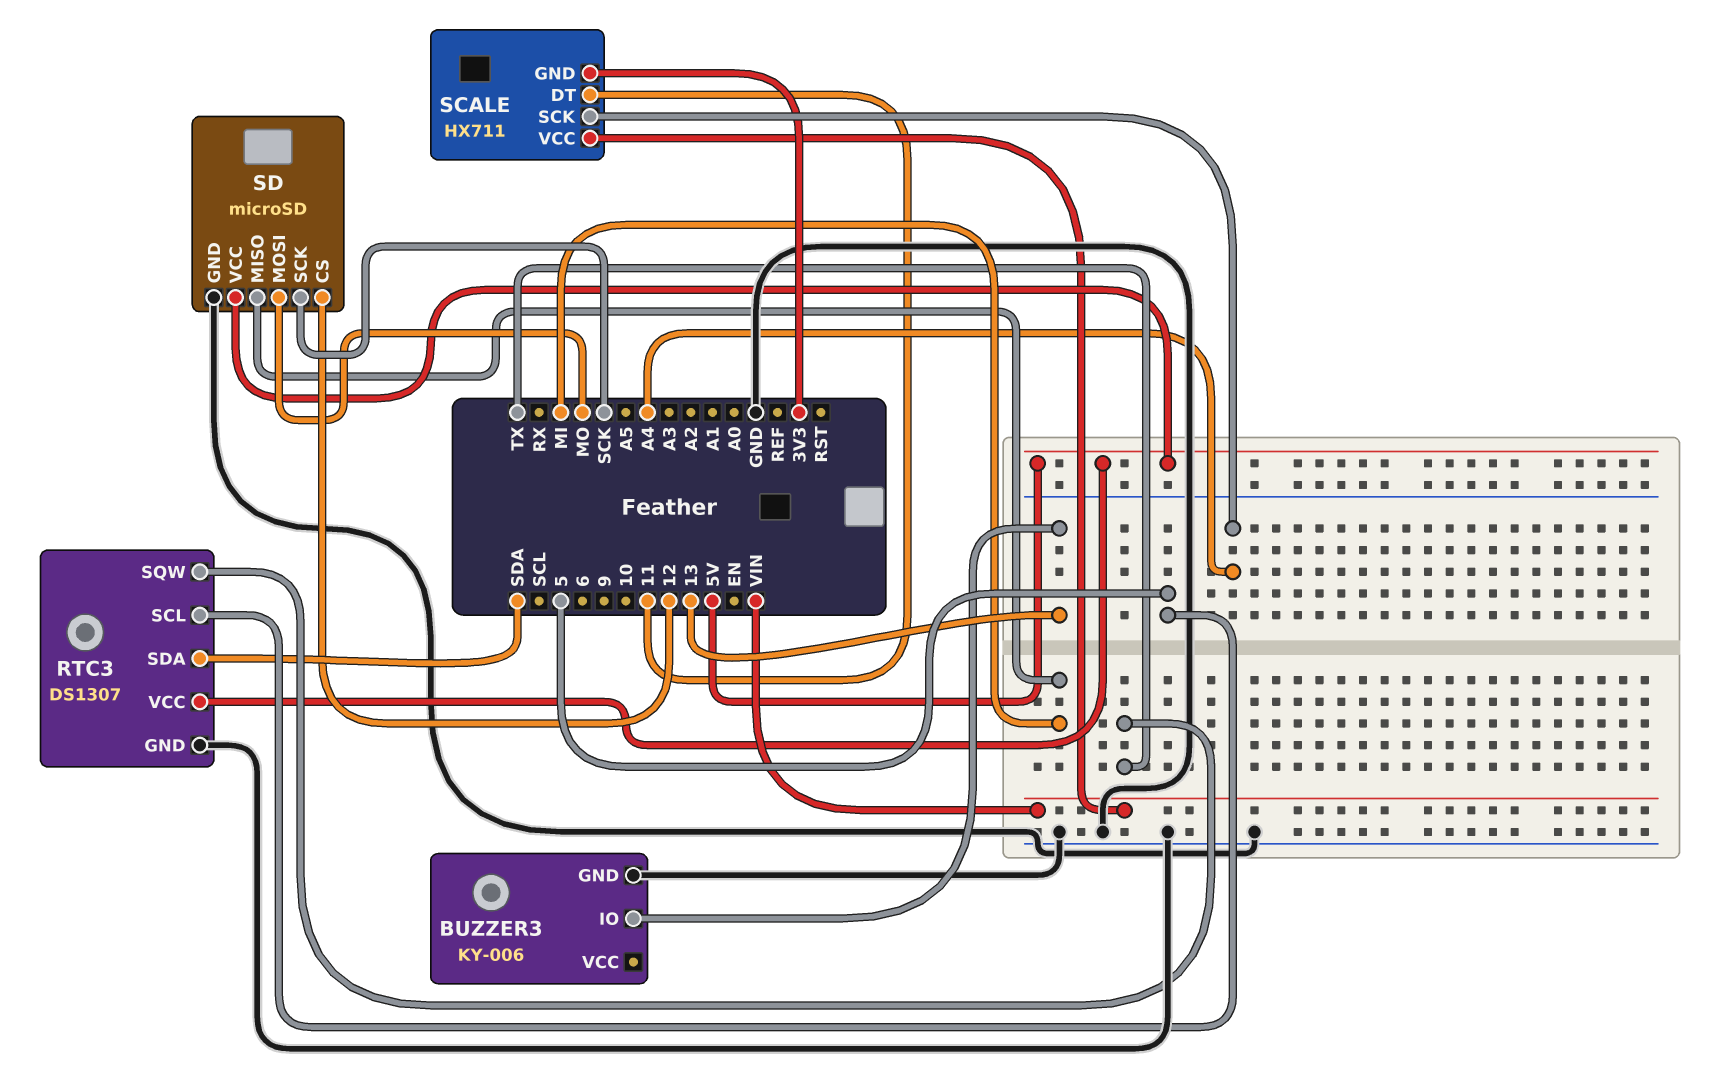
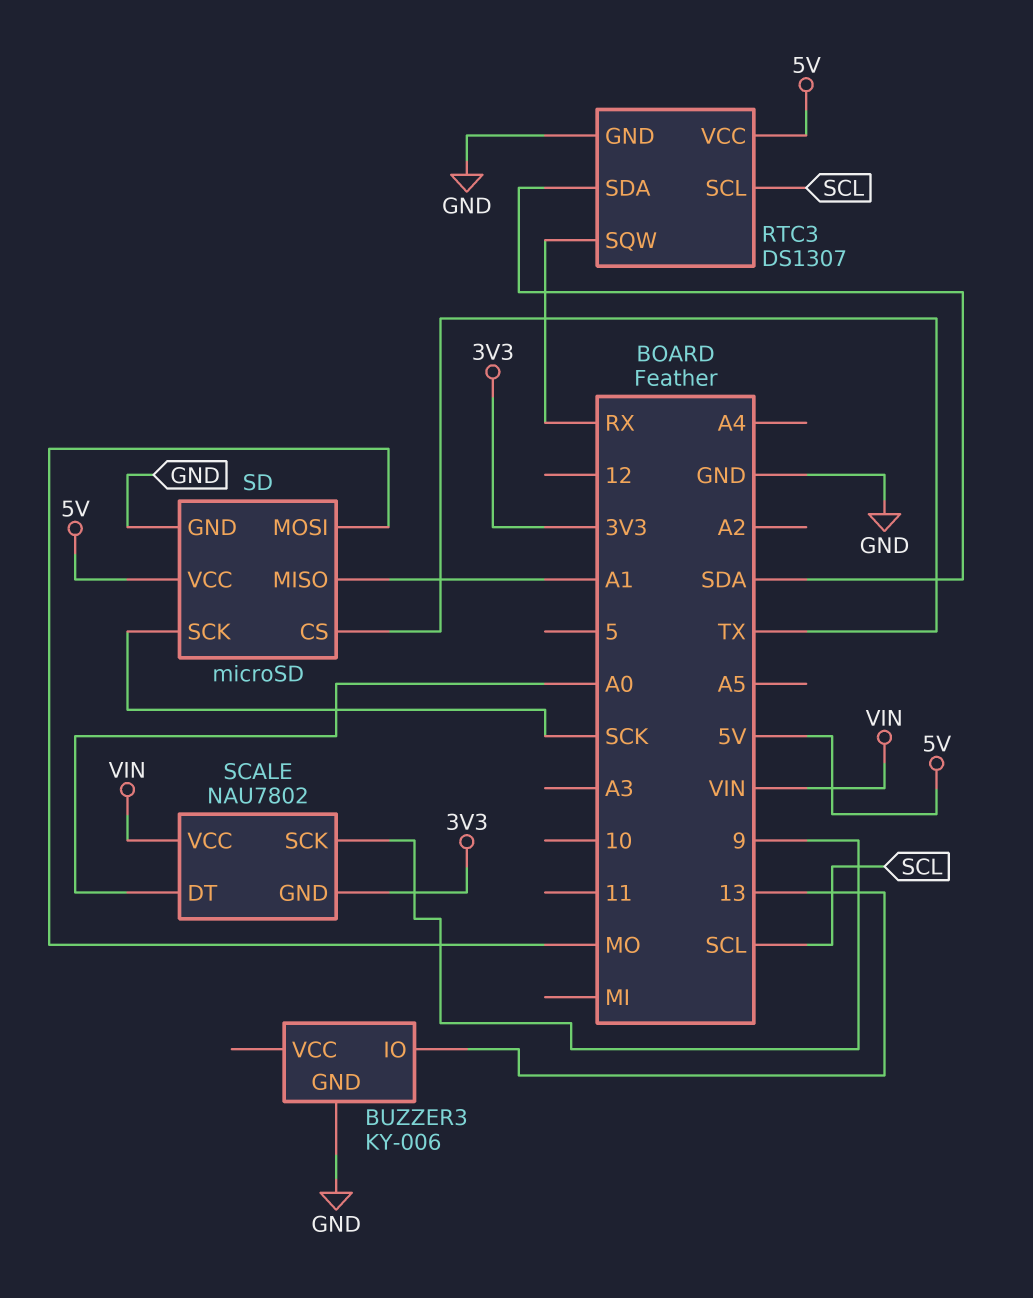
RTC3 pin SCL: 5 -> SCL
RTC3 pin SQW: TX -> RX
SCALE: HX711 -> NAU7802
SCALE pin DT: 11 -> A0
SCALE pin SCK: A4 -> 9
SD pin CS: 12 -> TX
SD pin MISO: MI -> A1

